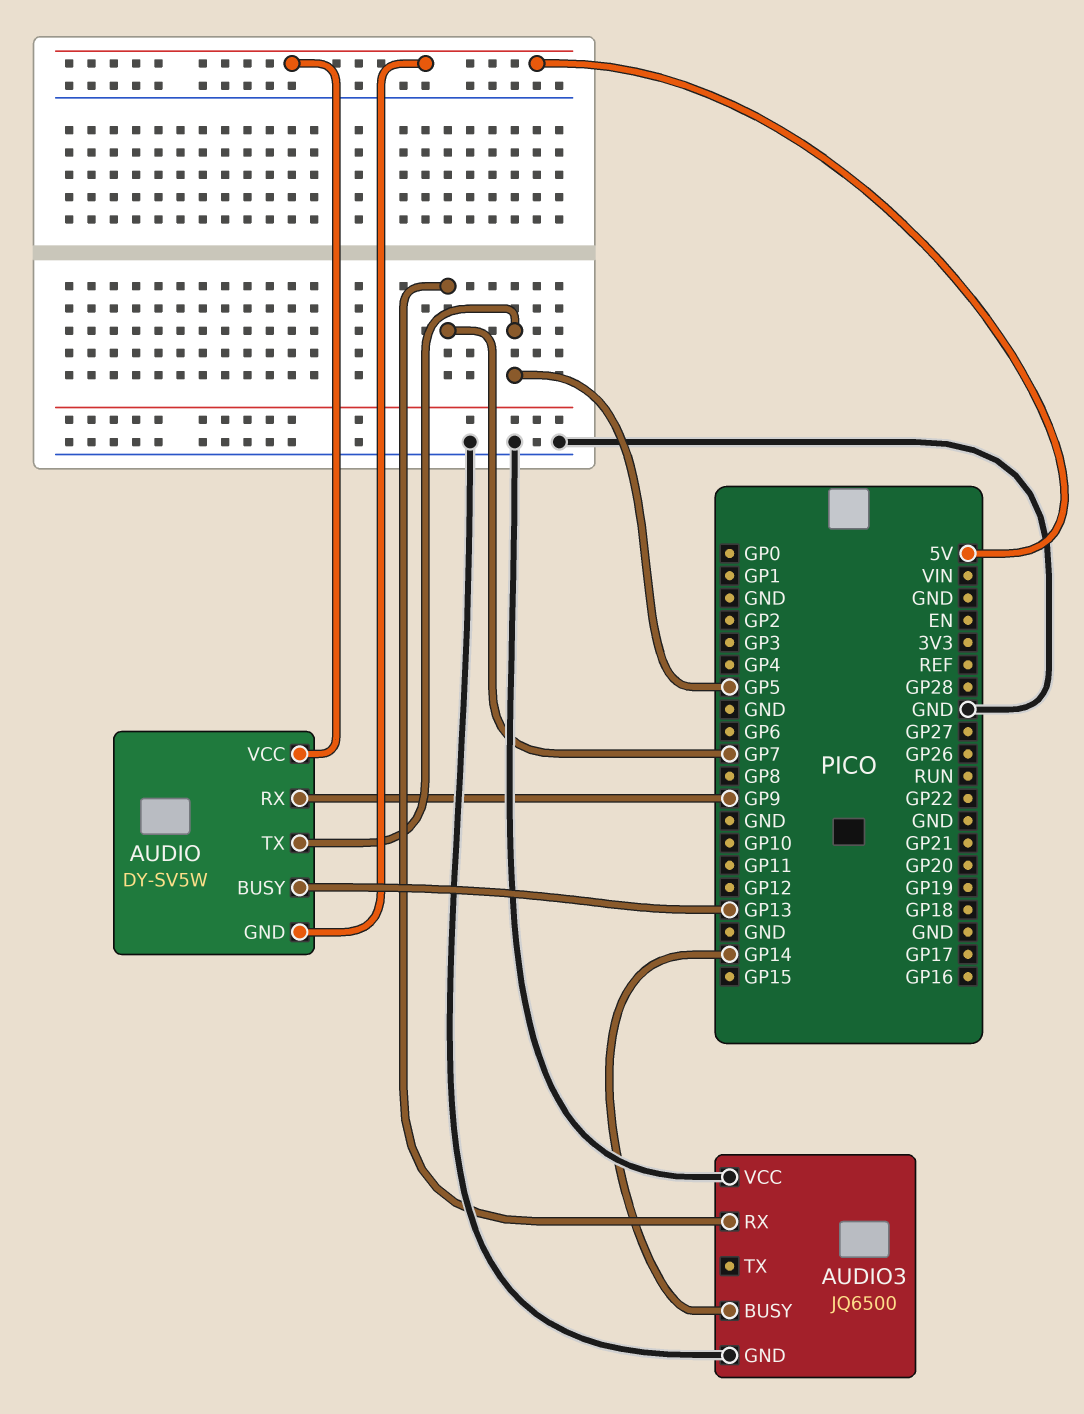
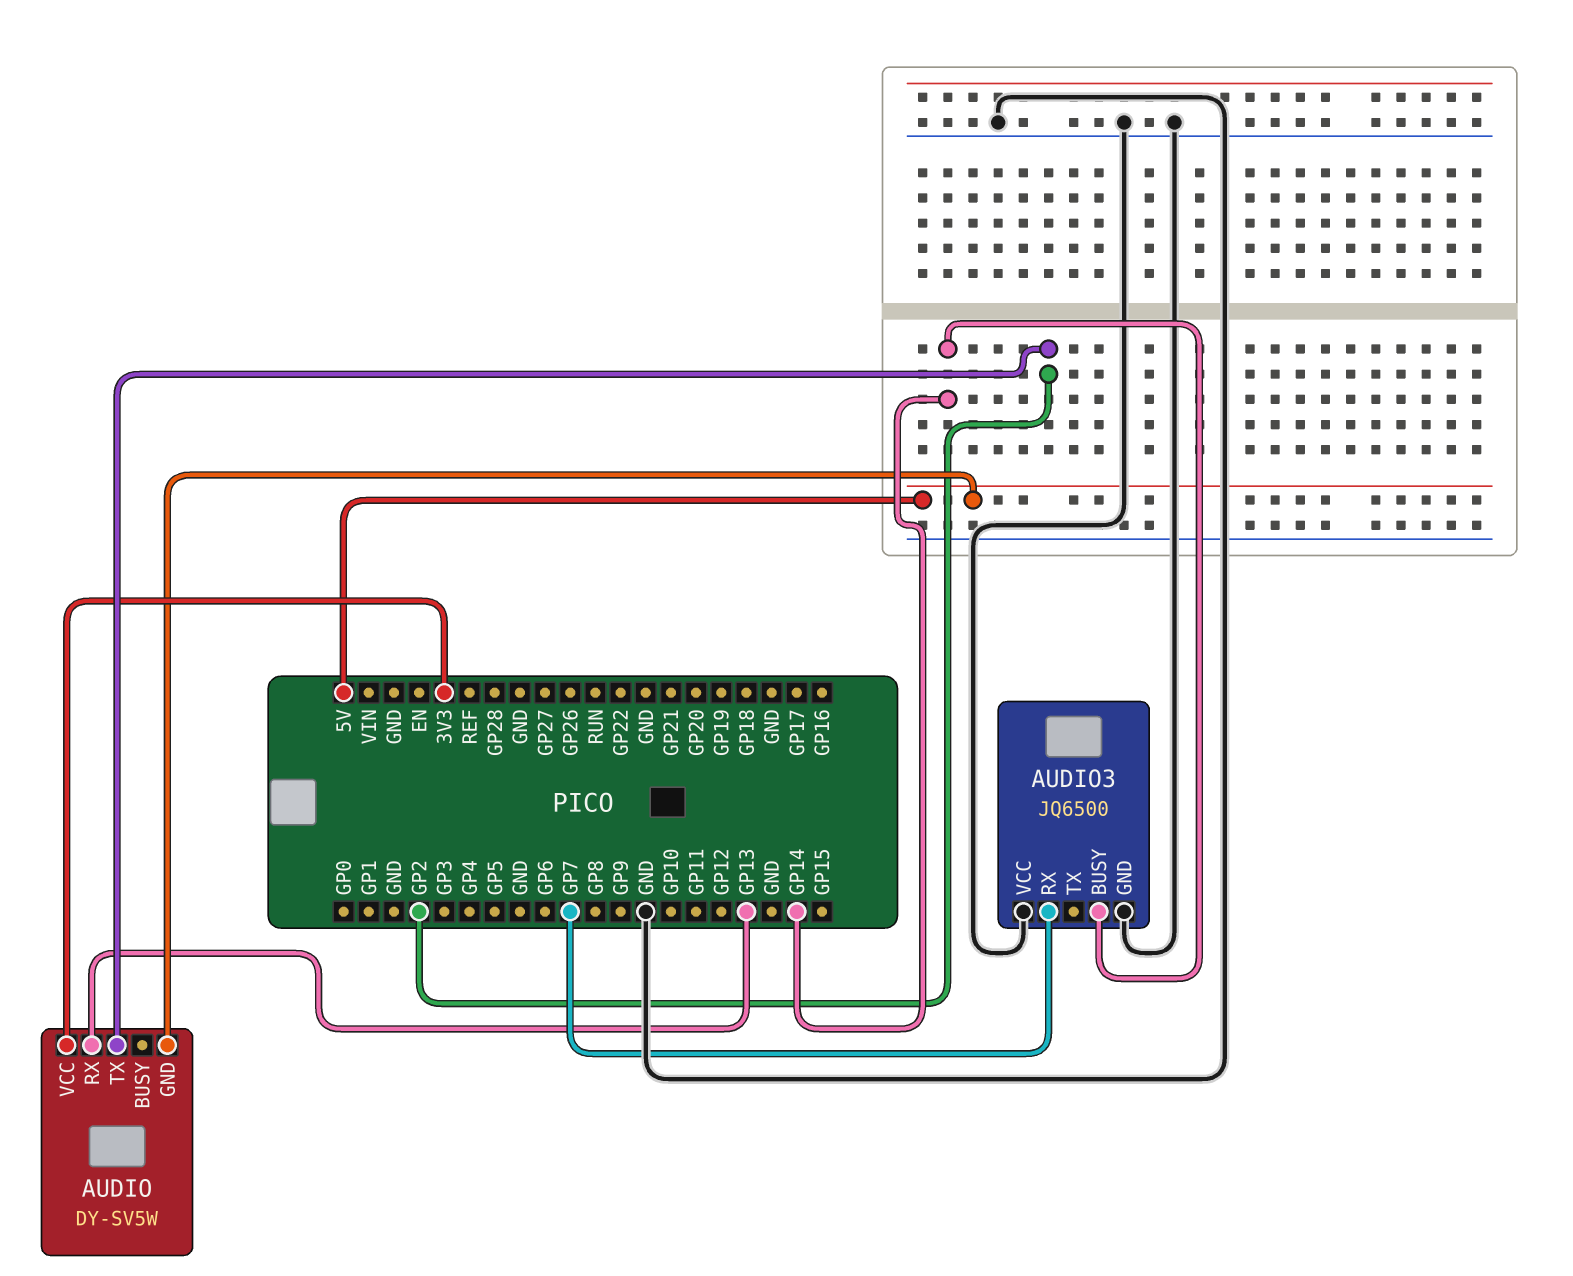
AUDIO pin BUSY: GP13 -> none
AUDIO pin RX: GP9 -> GP13
AUDIO pin TX: GP5 -> GP2
AUDIO pin VCC: 5V -> 3V3

